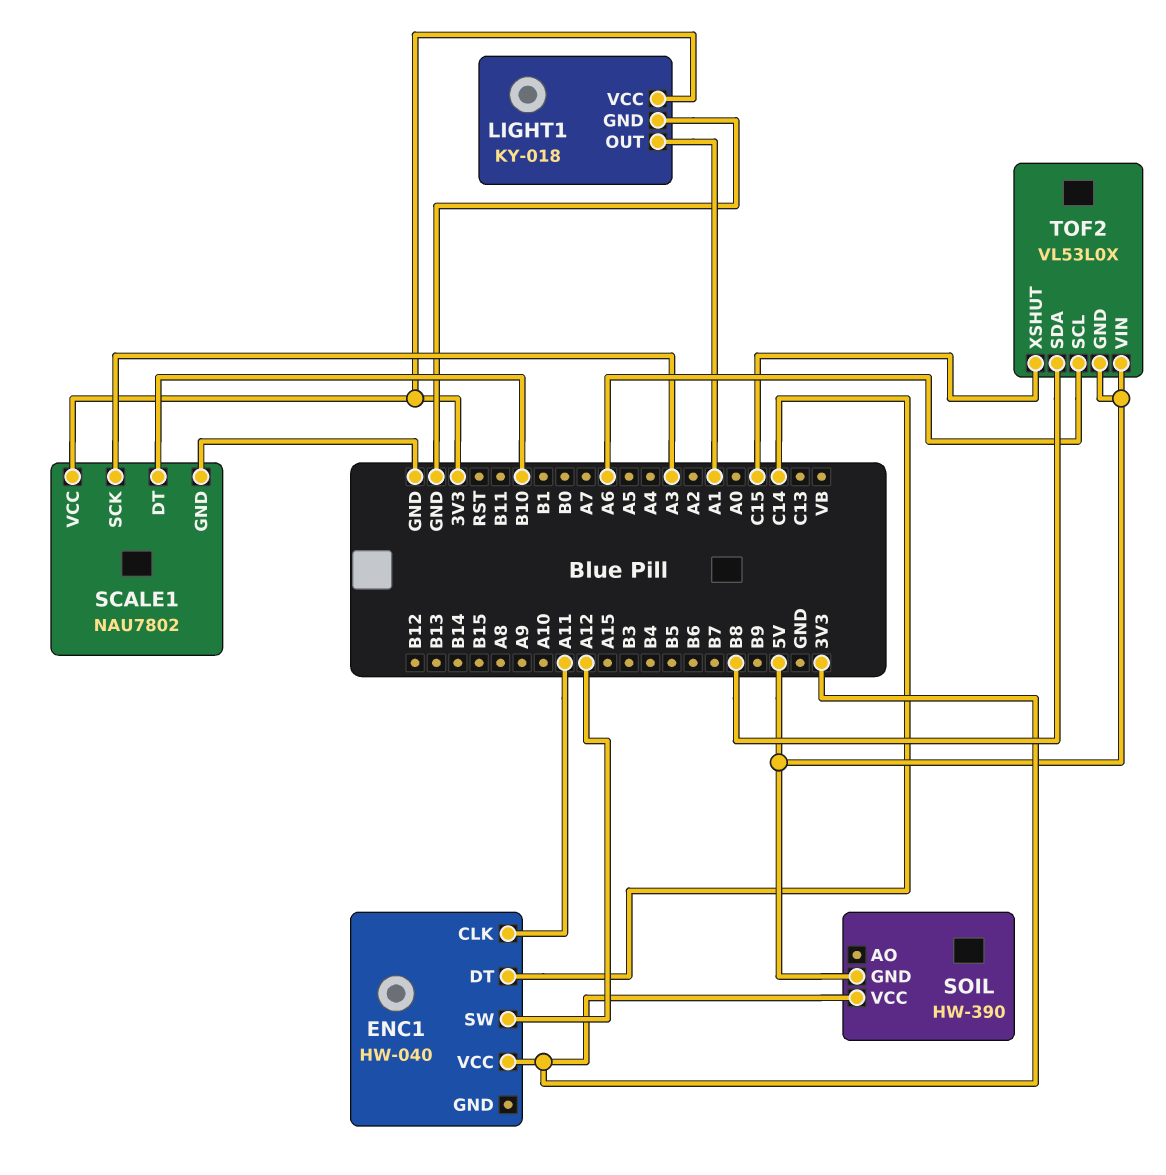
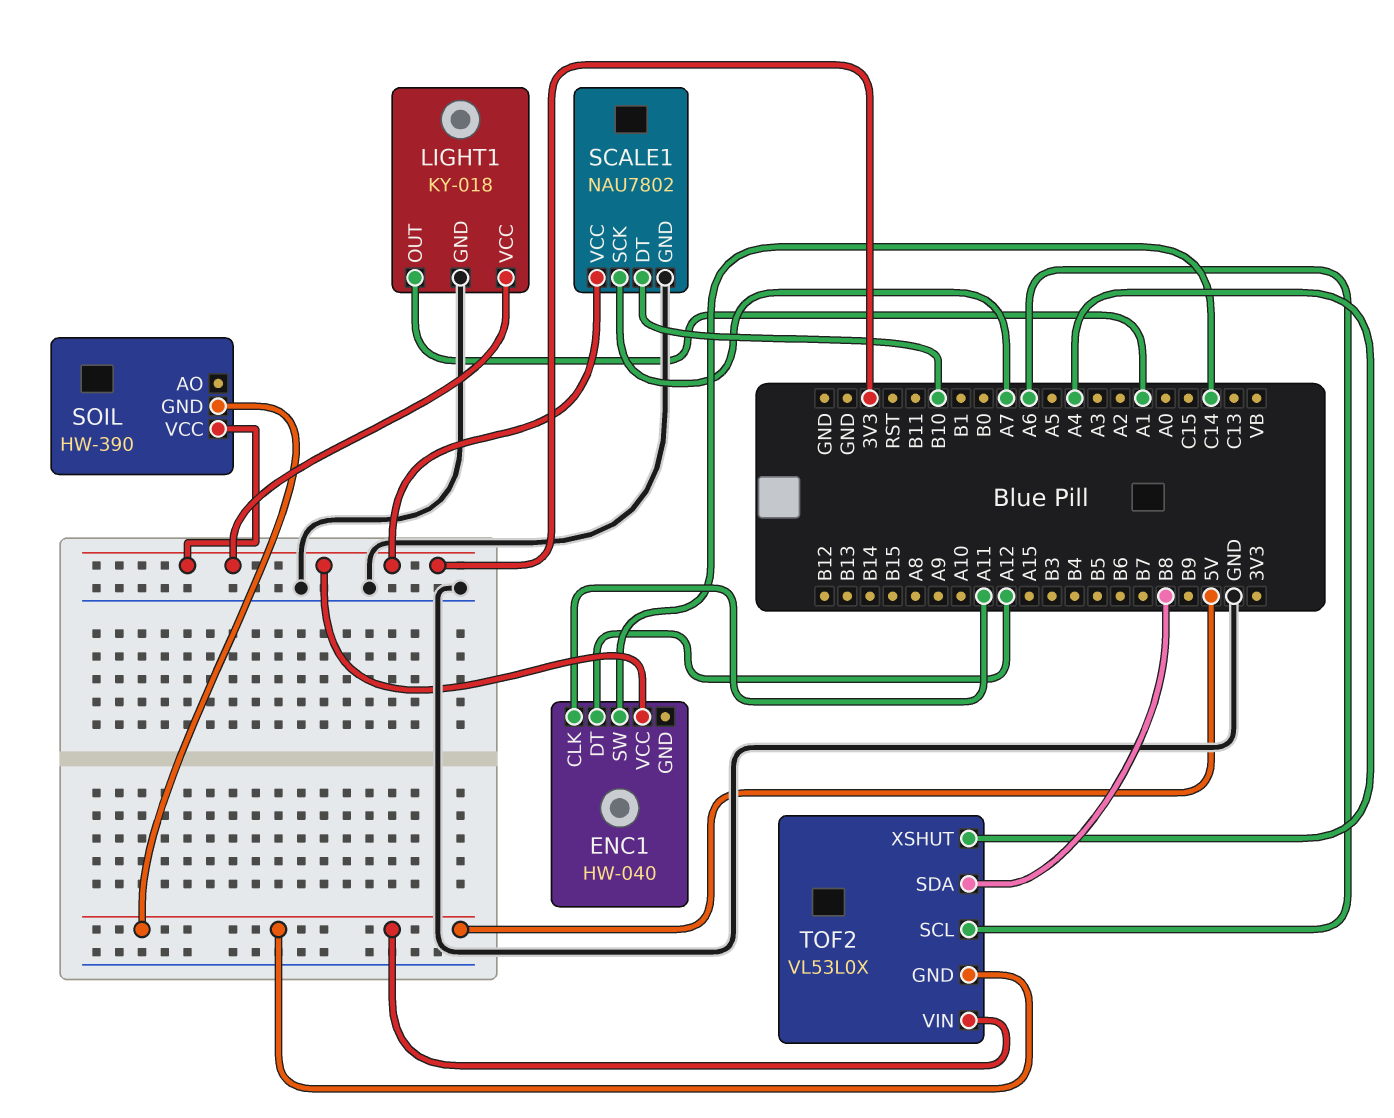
ENC1 pin DT: C14 -> A12
ENC1 pin SW: A12 -> C14
SCALE1 pin SCK: A3 -> A7
TOF2 pin XSHUT: C15 -> A4

